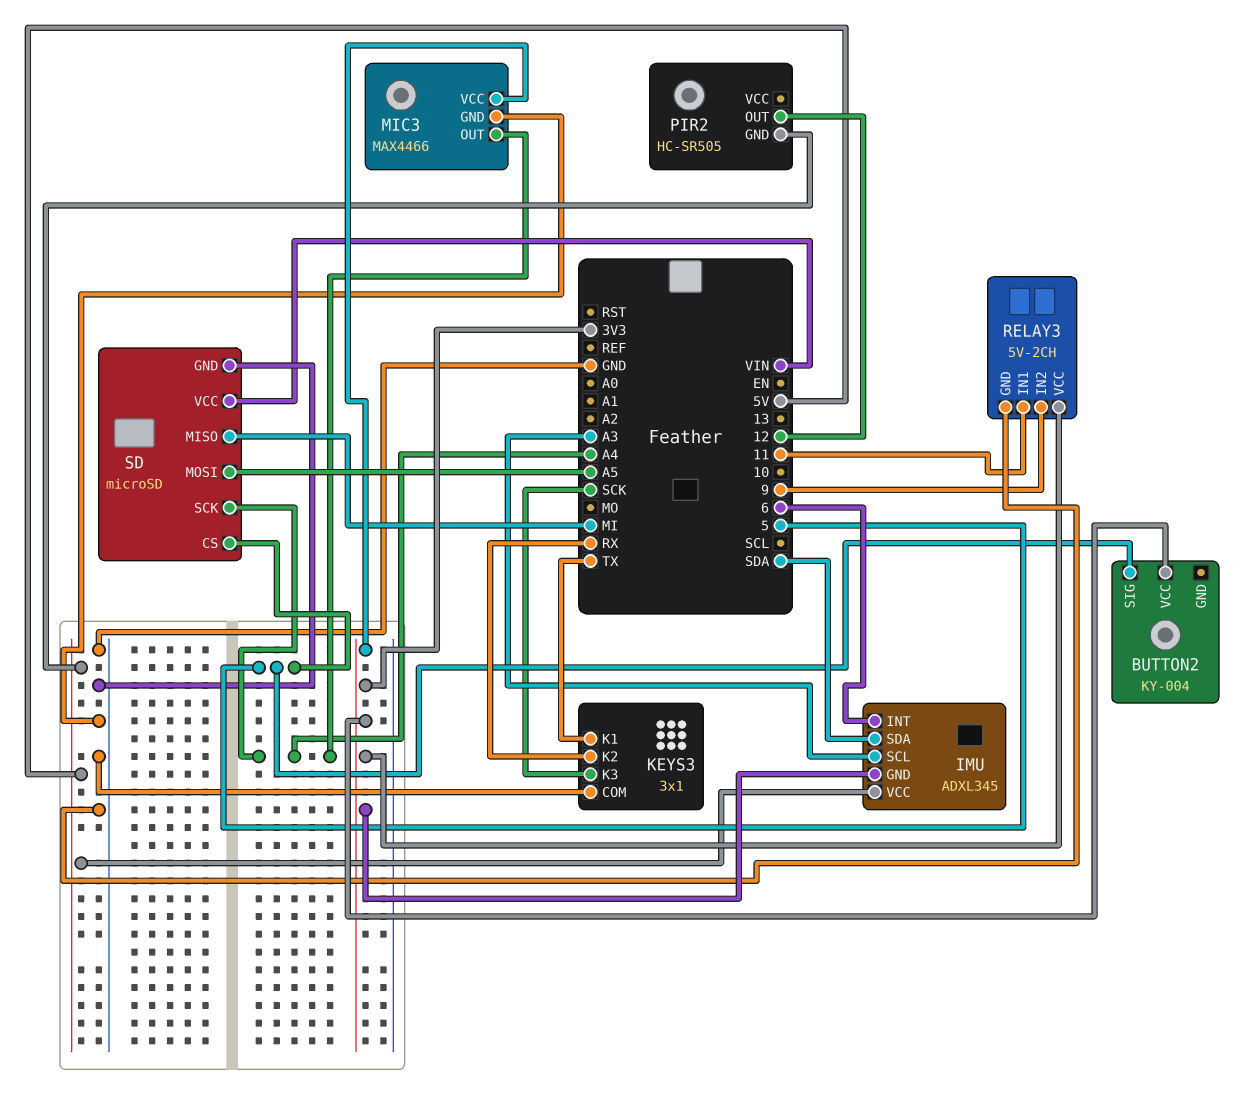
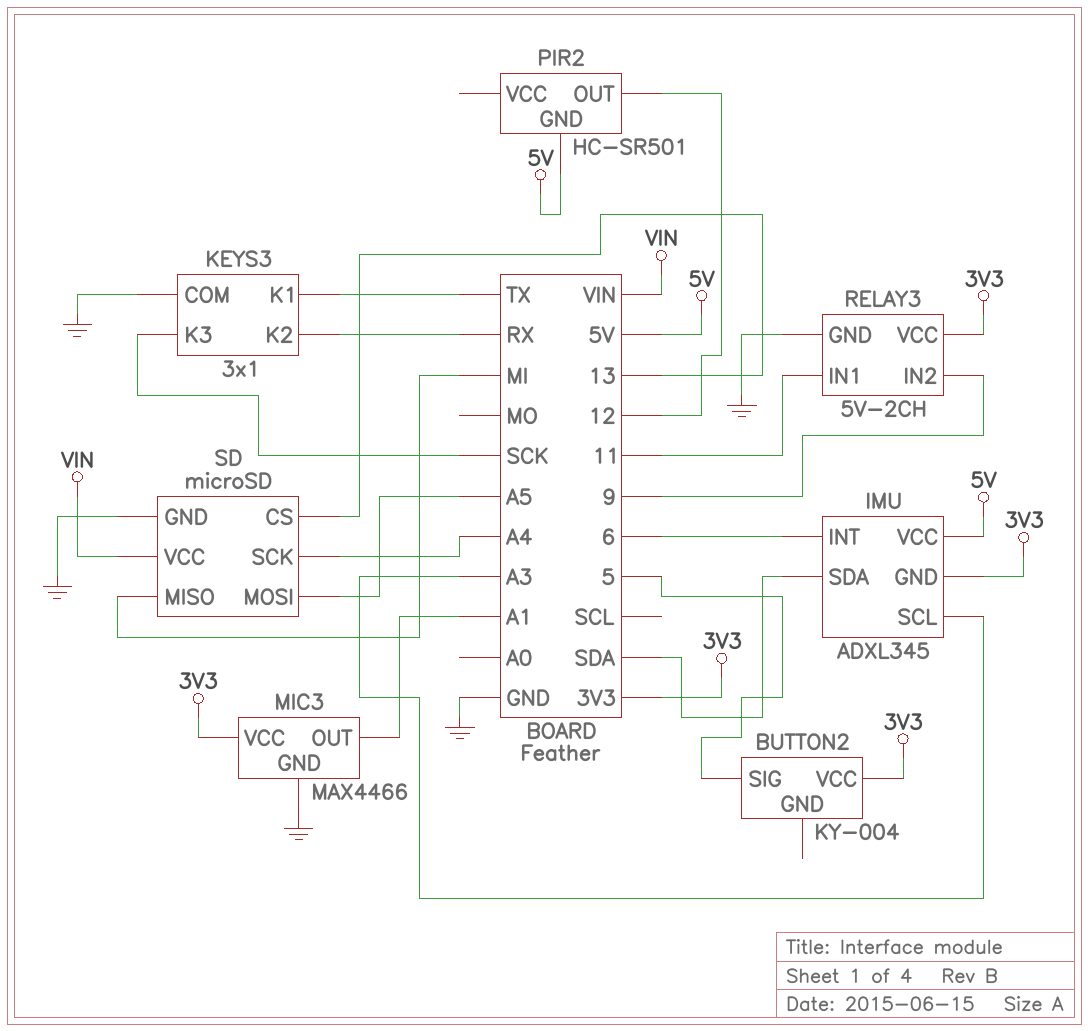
MIC3 pin OUT: A4 -> A1
PIR2: HC-SR505 -> HC-SR501
SD pin CS: 5 -> 13

